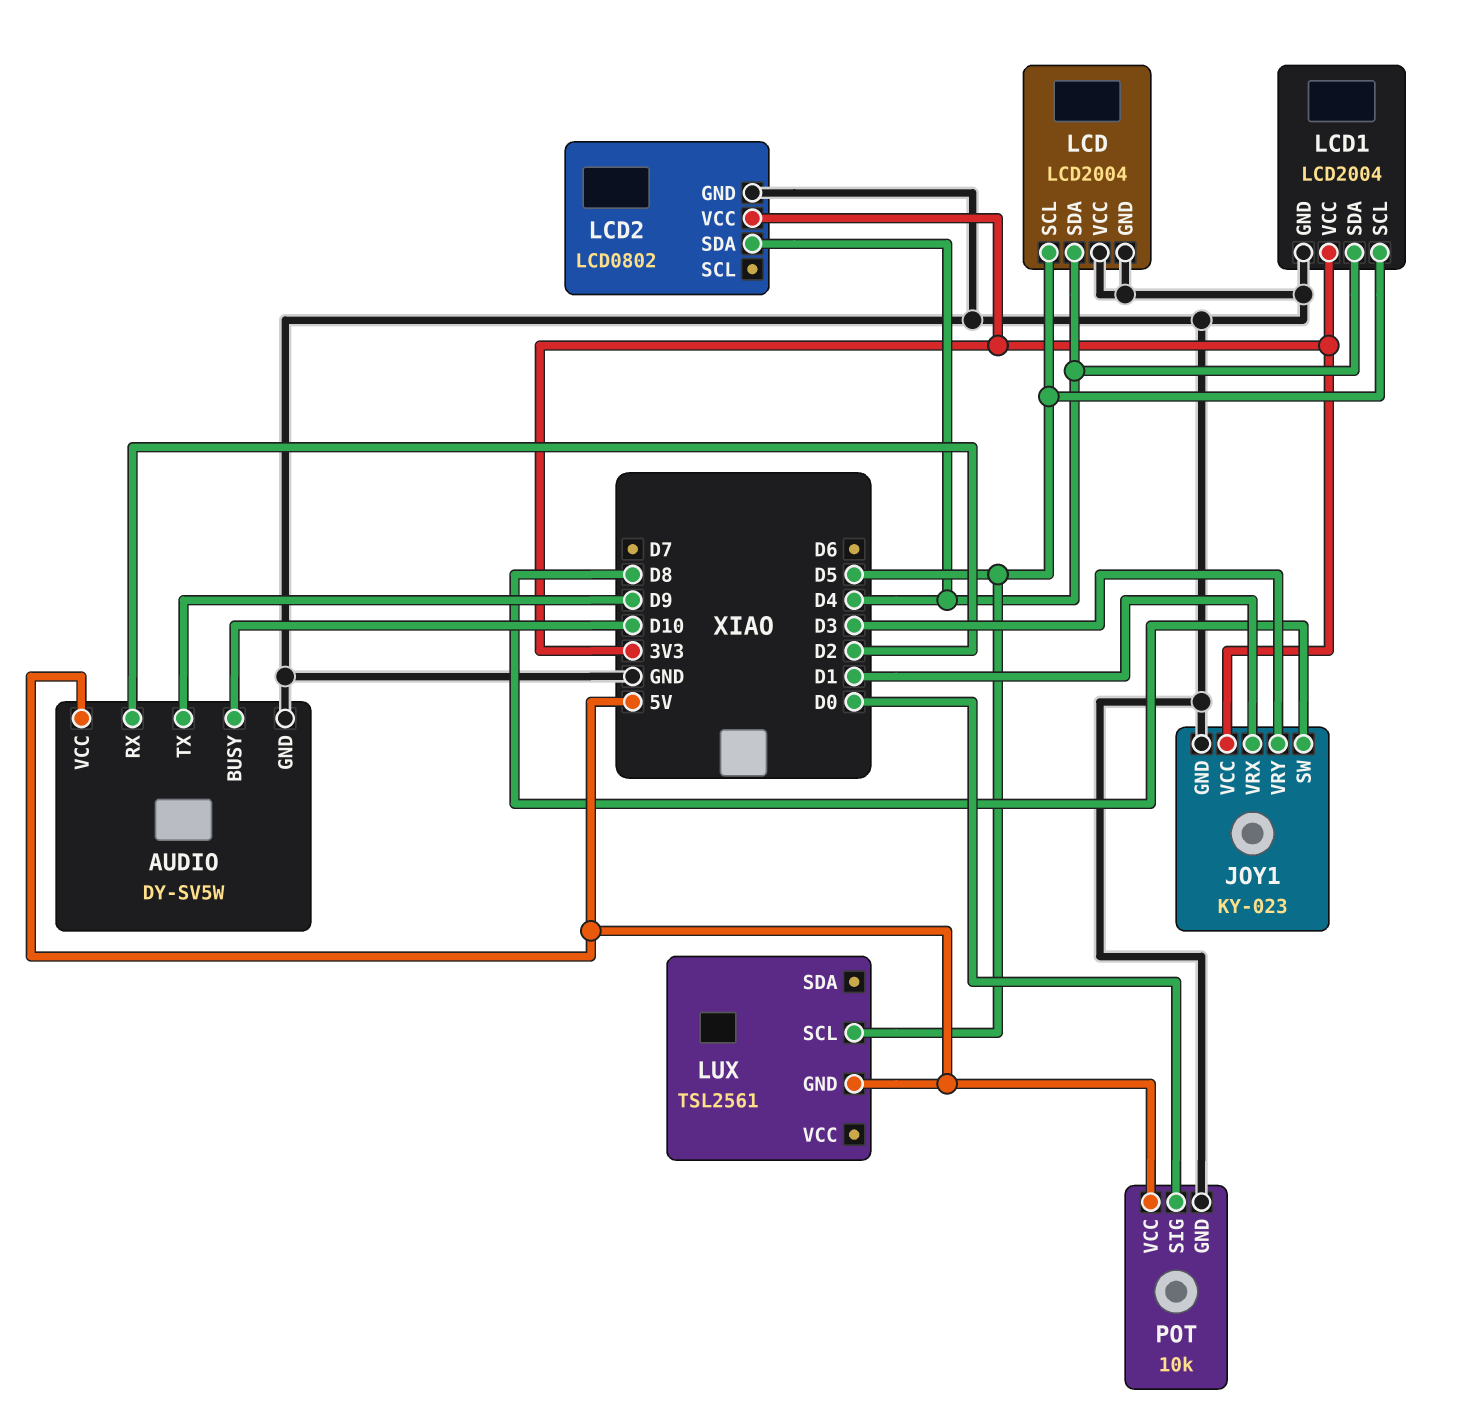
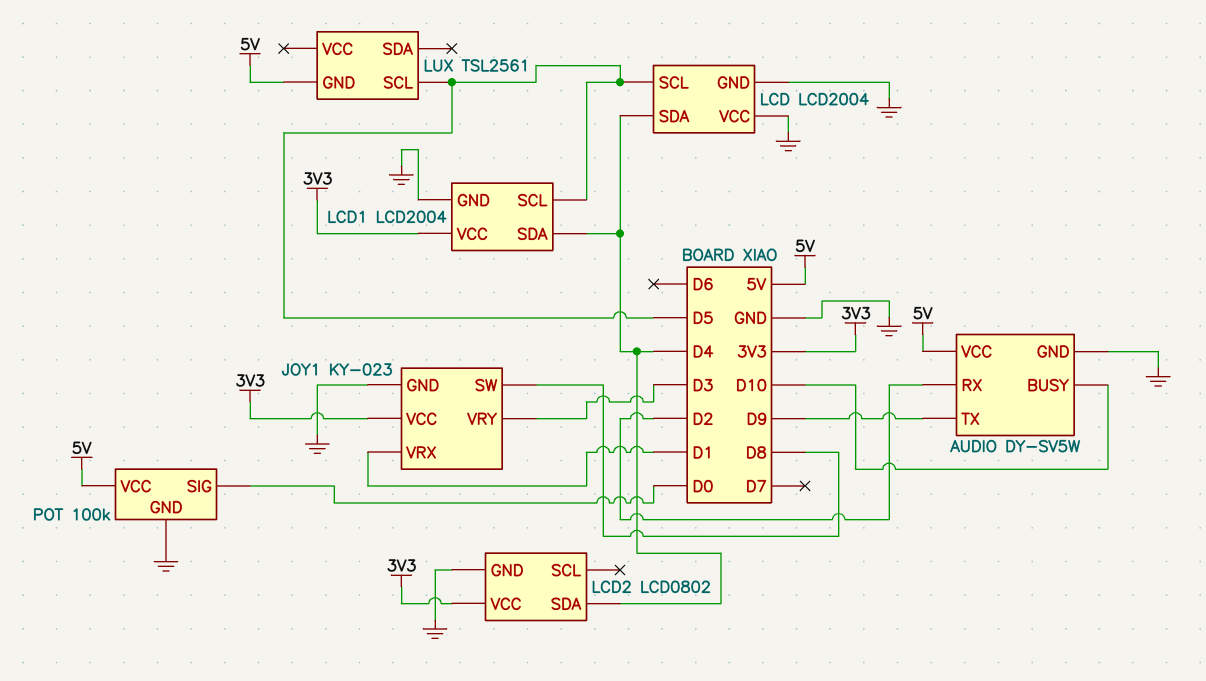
POT: 10k -> 100k

